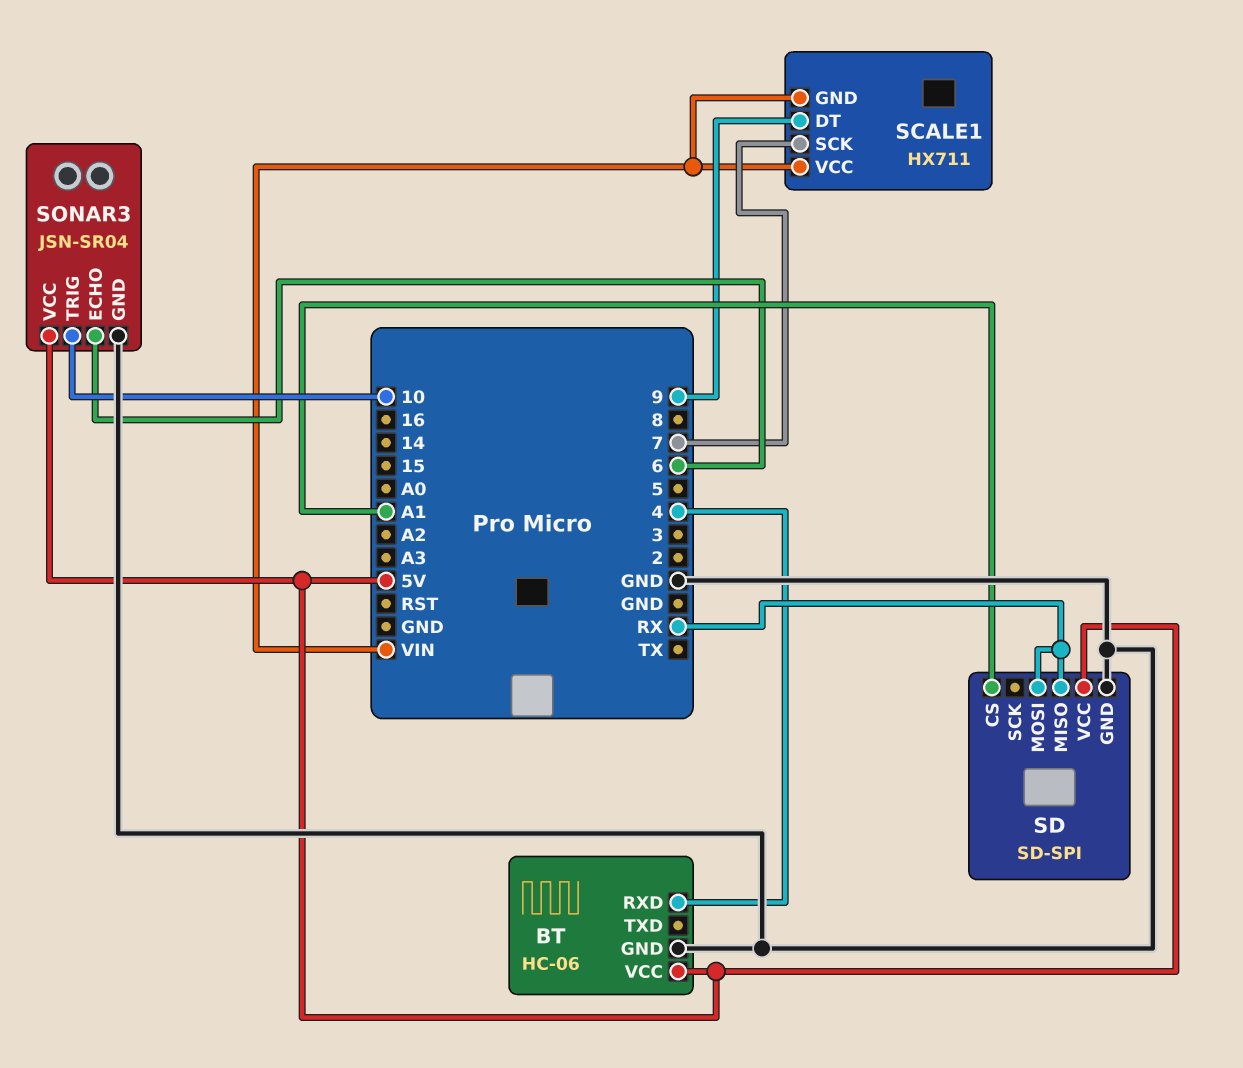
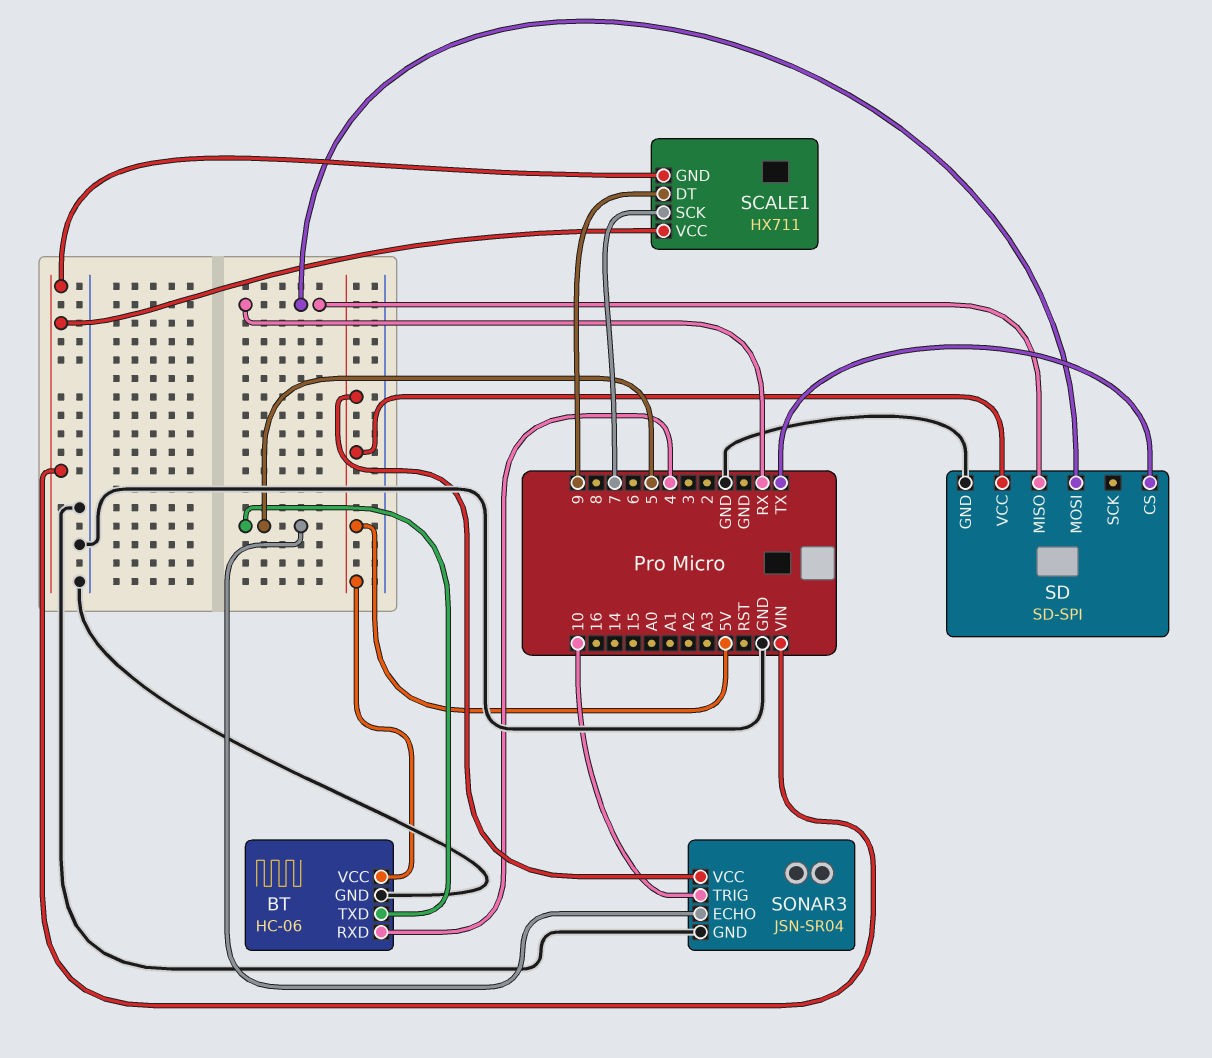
BT pin TXD: none -> 5
SD pin CS: A1 -> TX
SONAR3 pin ECHO: 6 -> 5

